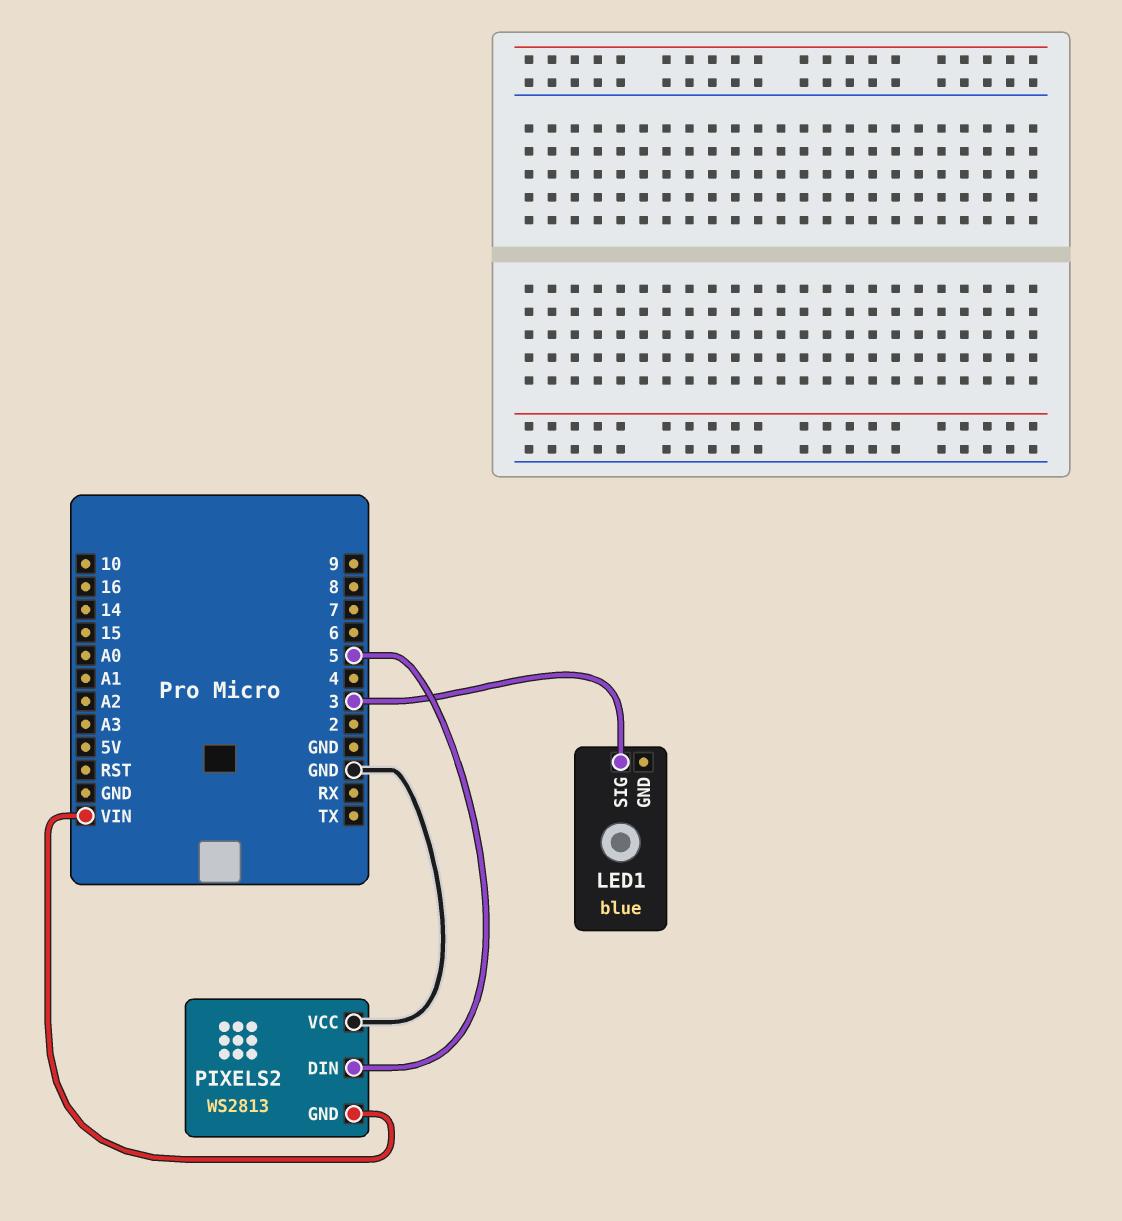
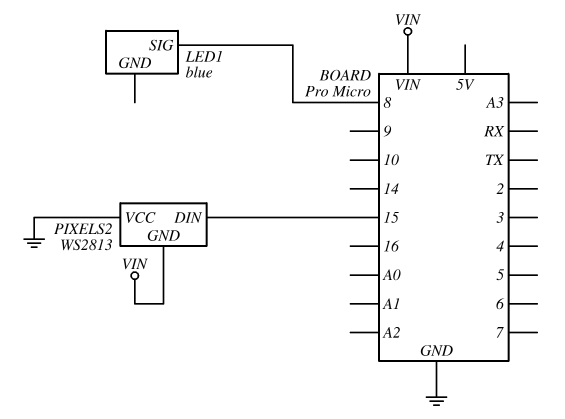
LED1 pin SIG: 3 -> 8
PIXELS2 pin DIN: 5 -> 15

